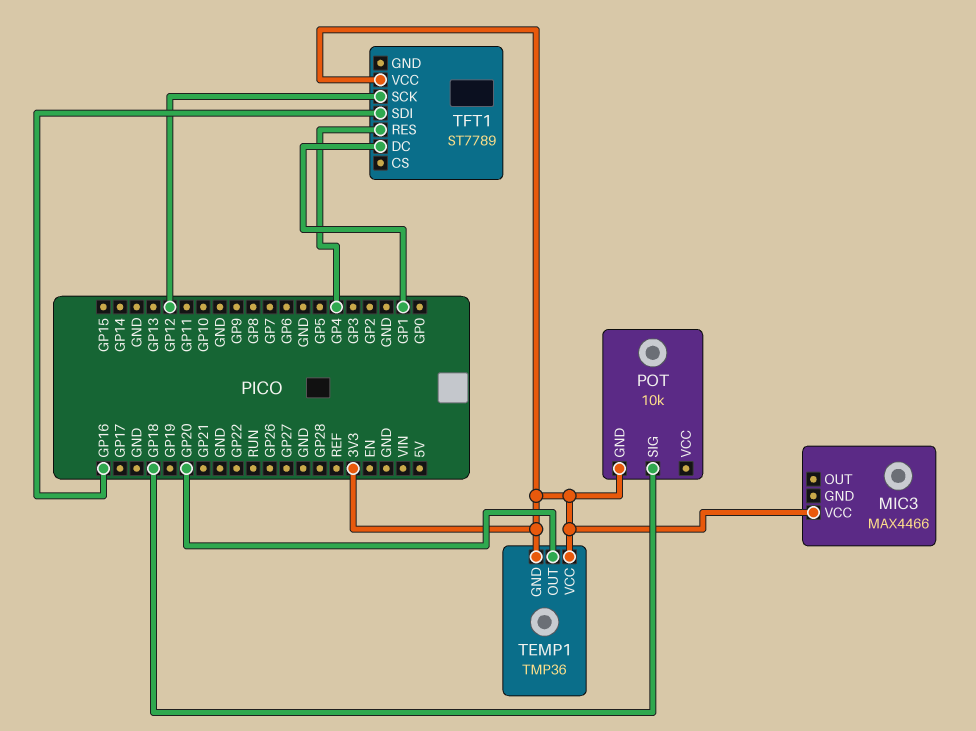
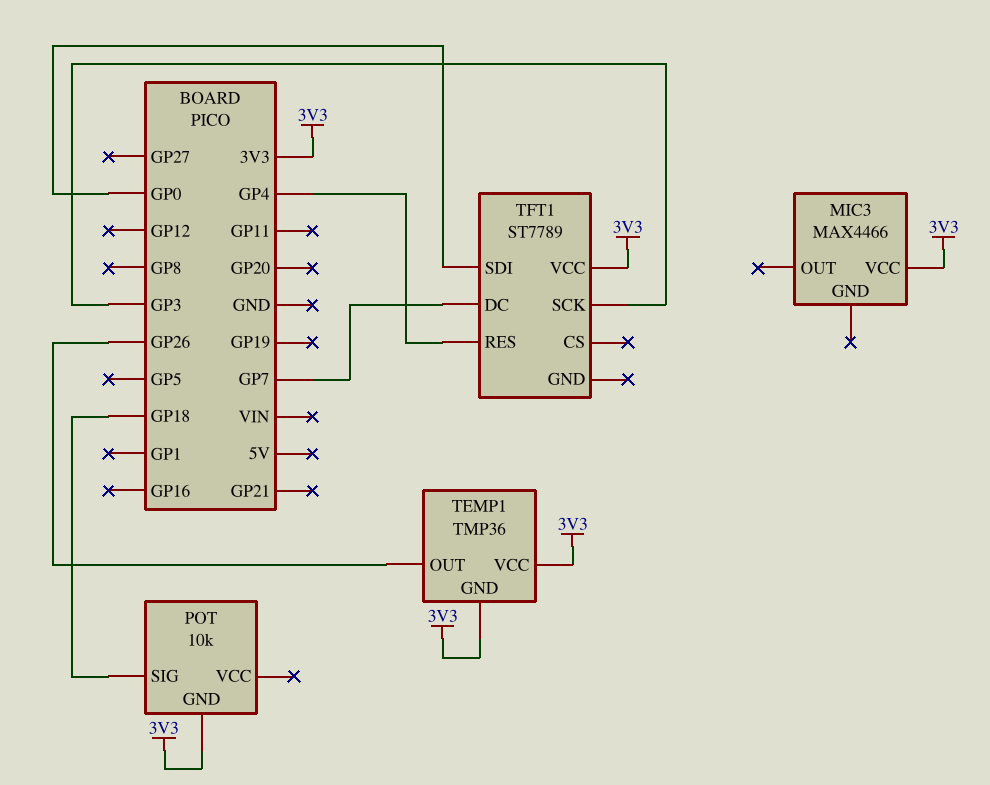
TEMP1 pin OUT: GP20 -> GP26
TFT1 pin DC: GP1 -> GP7
TFT1 pin SCK: GP12 -> GP3
TFT1 pin SDI: GP16 -> GP0

